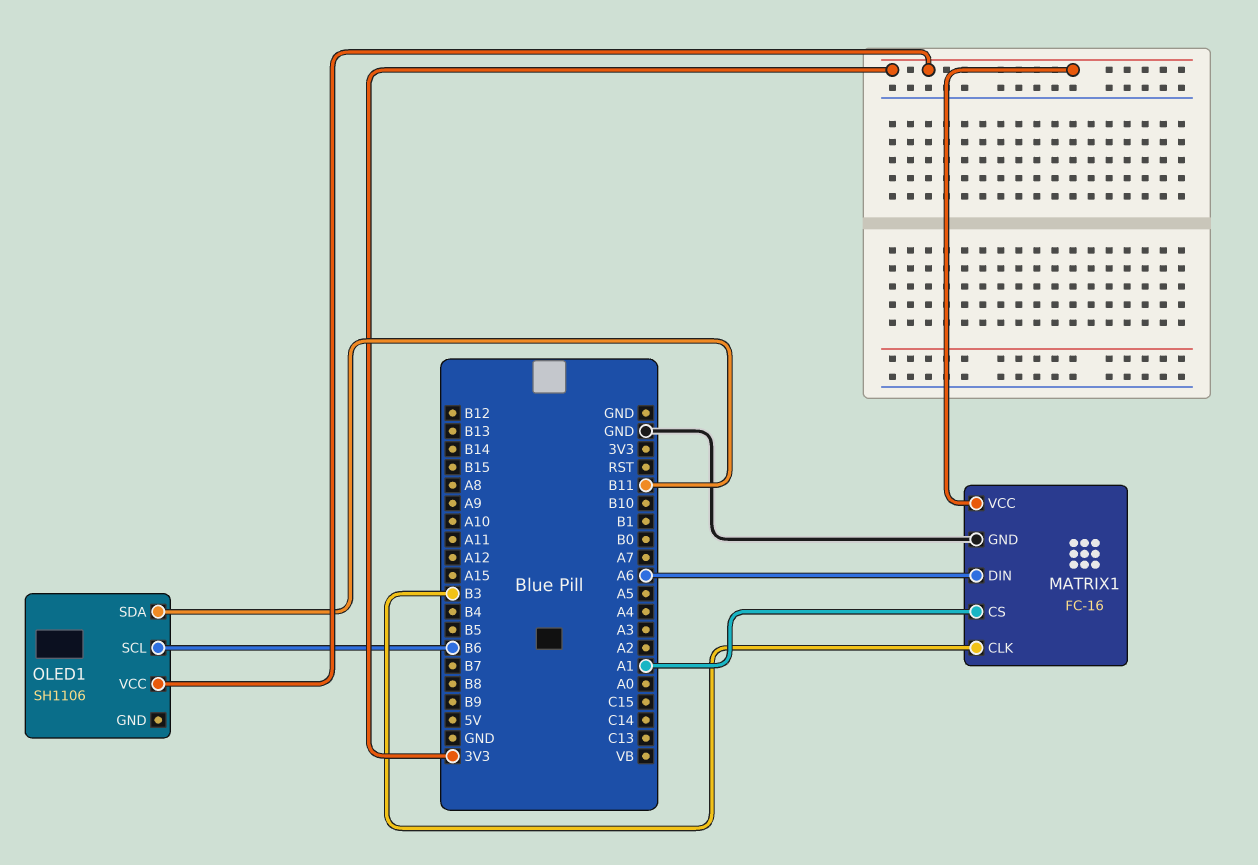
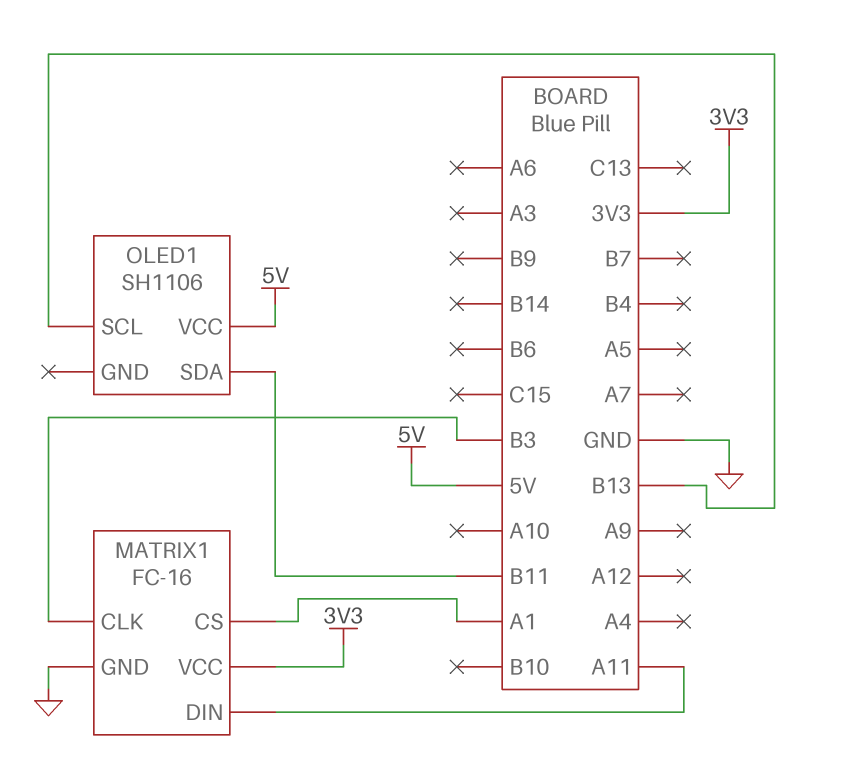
MATRIX1 pin DIN: A6 -> A11
OLED1 pin SCL: B6 -> B13
OLED1 pin VCC: 3V3 -> 5V

